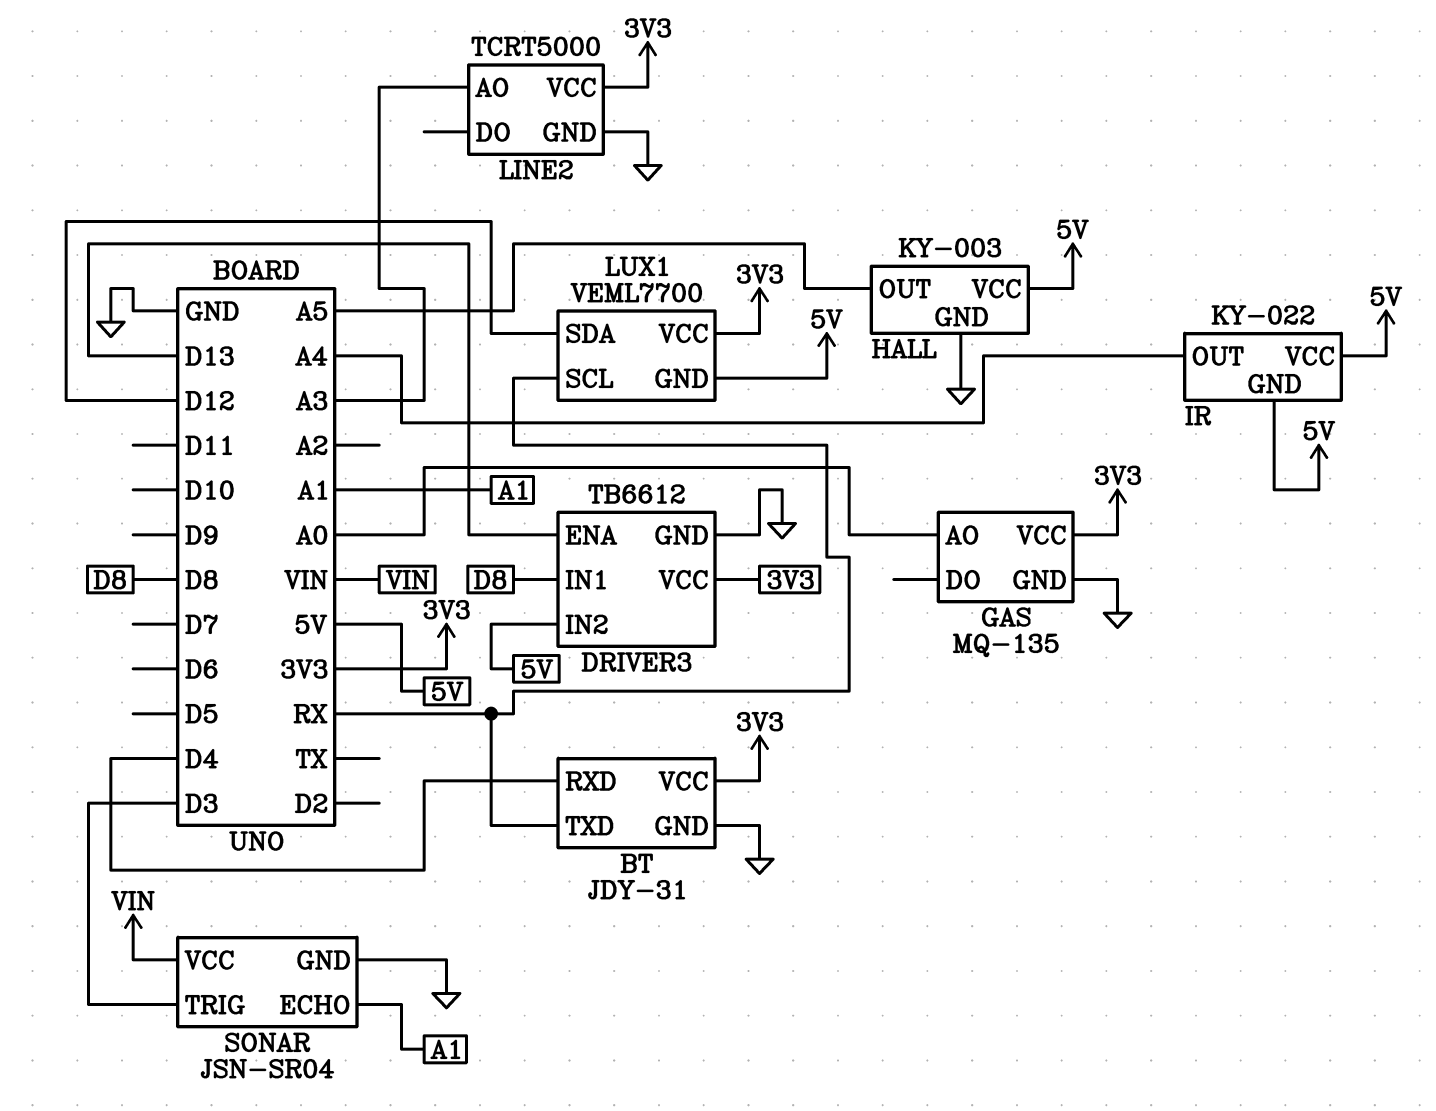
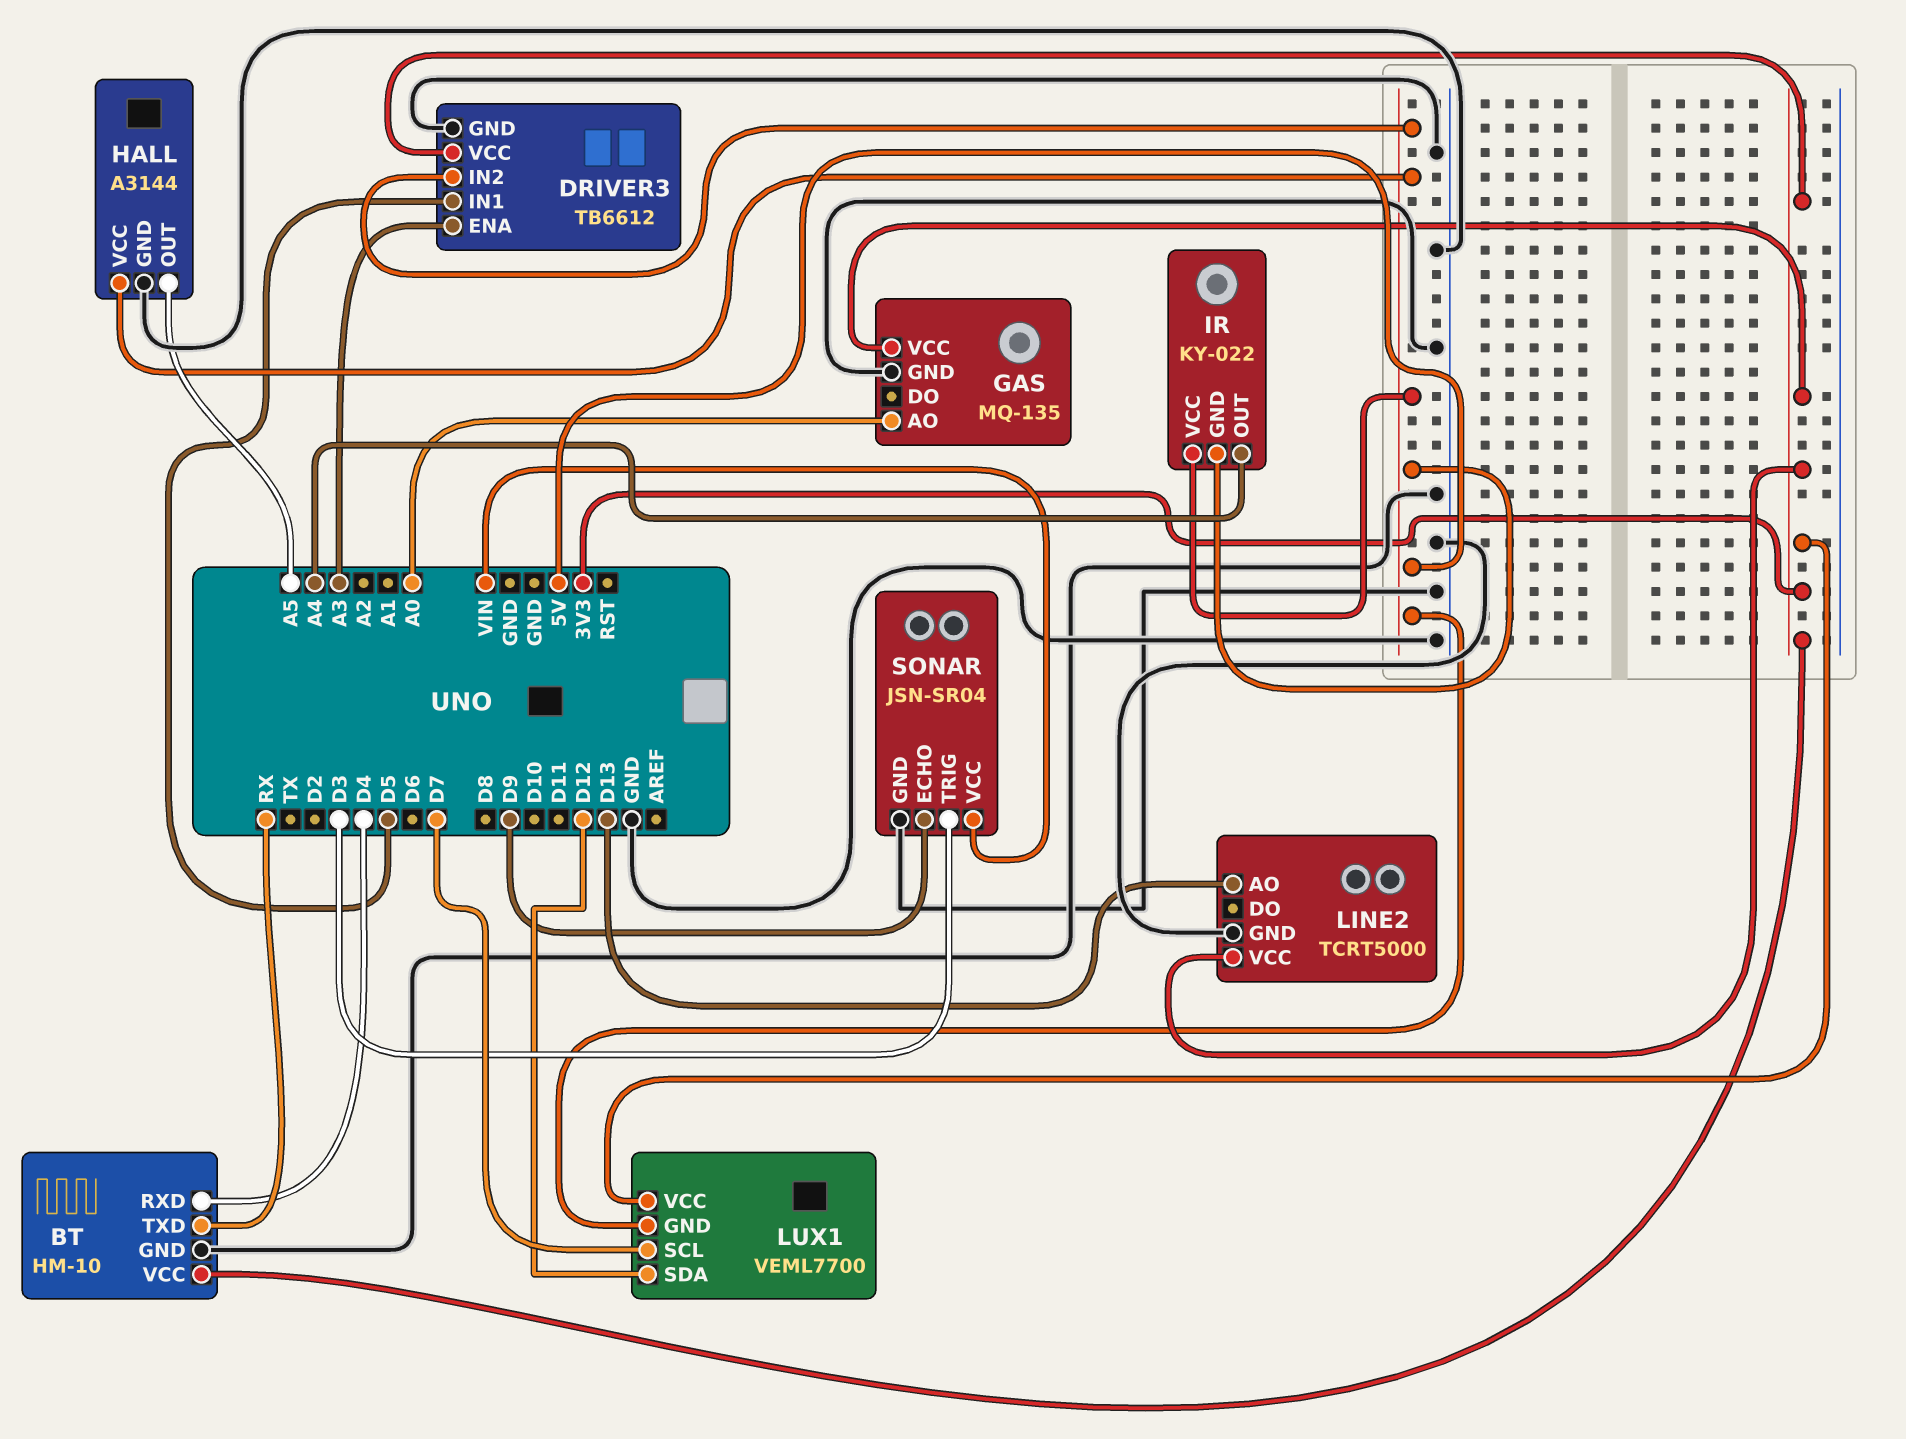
BT: JDY-31 -> HM-10
DRIVER3 pin ENA: D13 -> A3
DRIVER3 pin IN1: D8 -> D5
HALL: KY-003 -> A3144
LINE2 pin AO: A3 -> D13
LUX1 pin SCL: RX -> D7
SONAR pin ECHO: A1 -> D9

